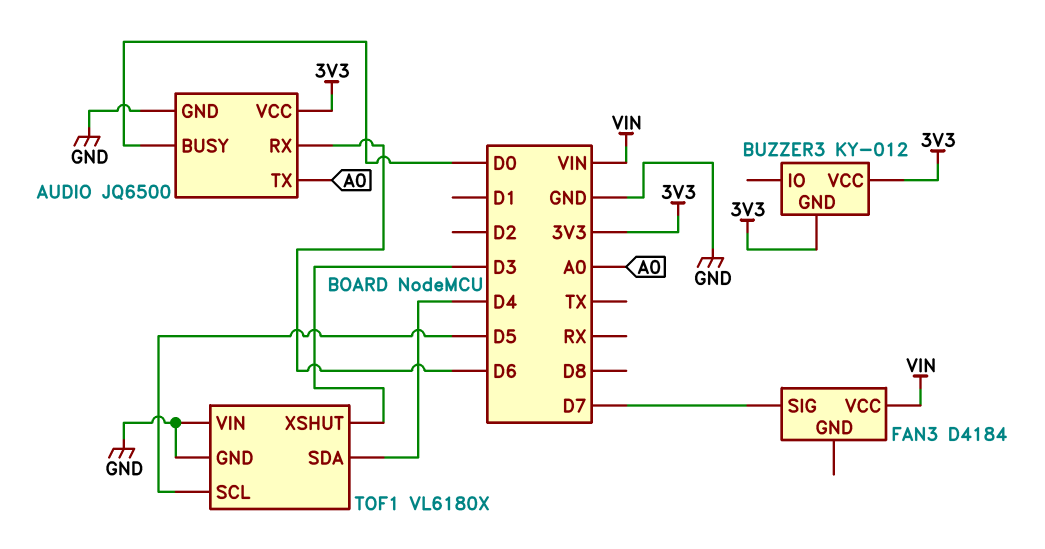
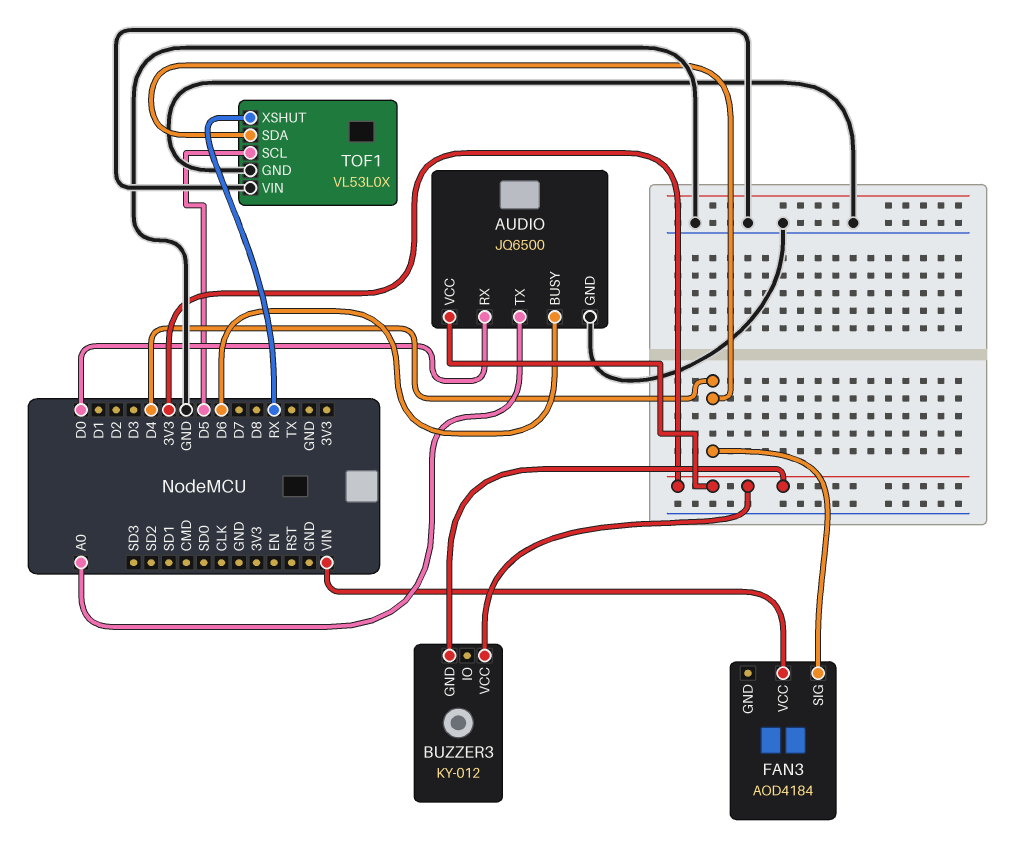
AUDIO pin BUSY: D0 -> D6
AUDIO pin RX: D6 -> D0
FAN3: D4184 -> AOD4184
FAN3 pin SIG: D7 -> D4
TOF1: VL6180X -> VL53L0X
TOF1 pin XSHUT: D3 -> RX

